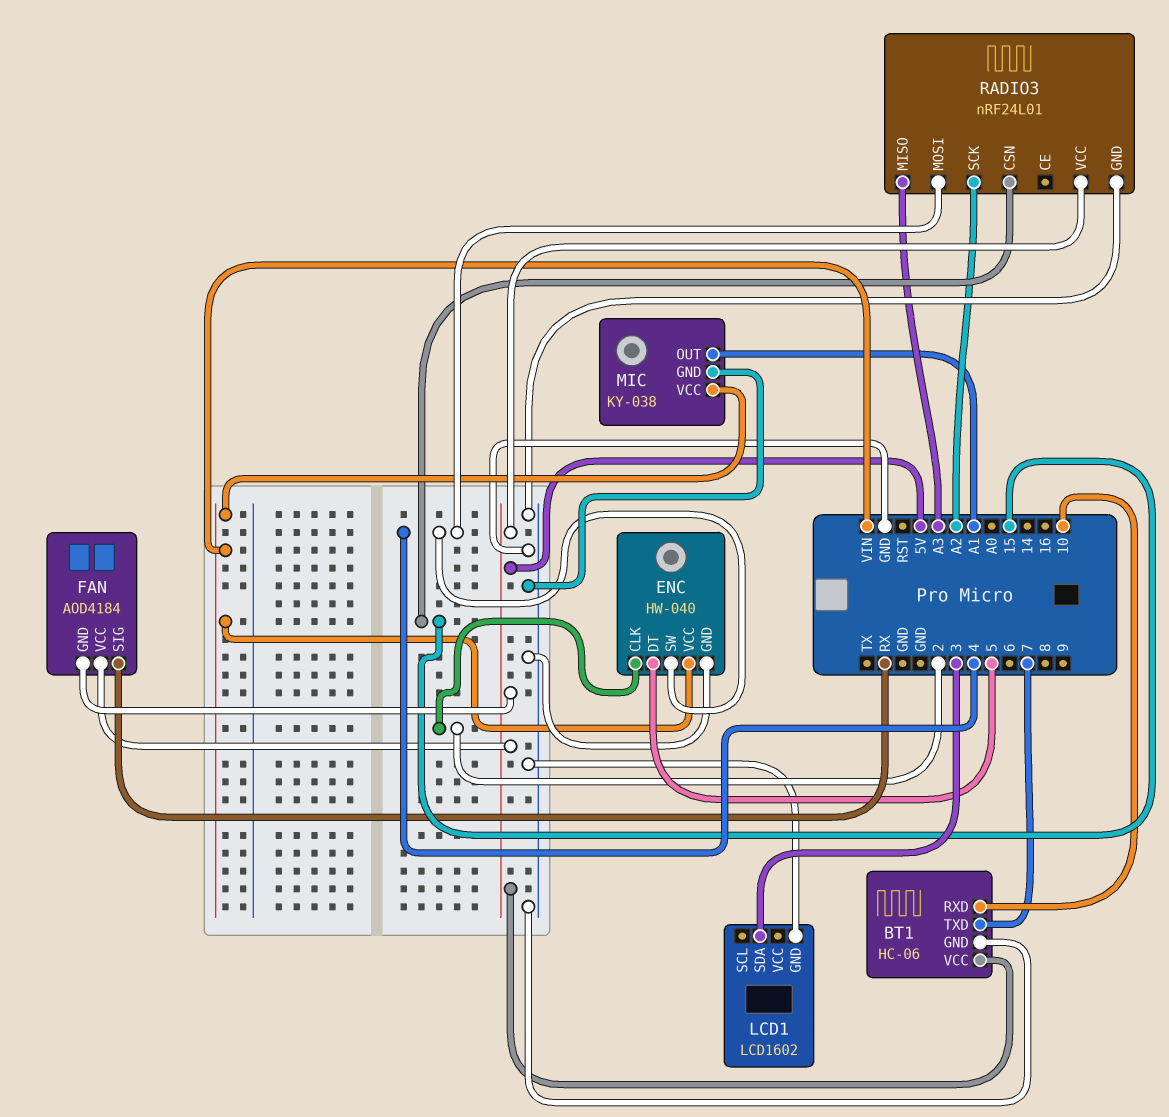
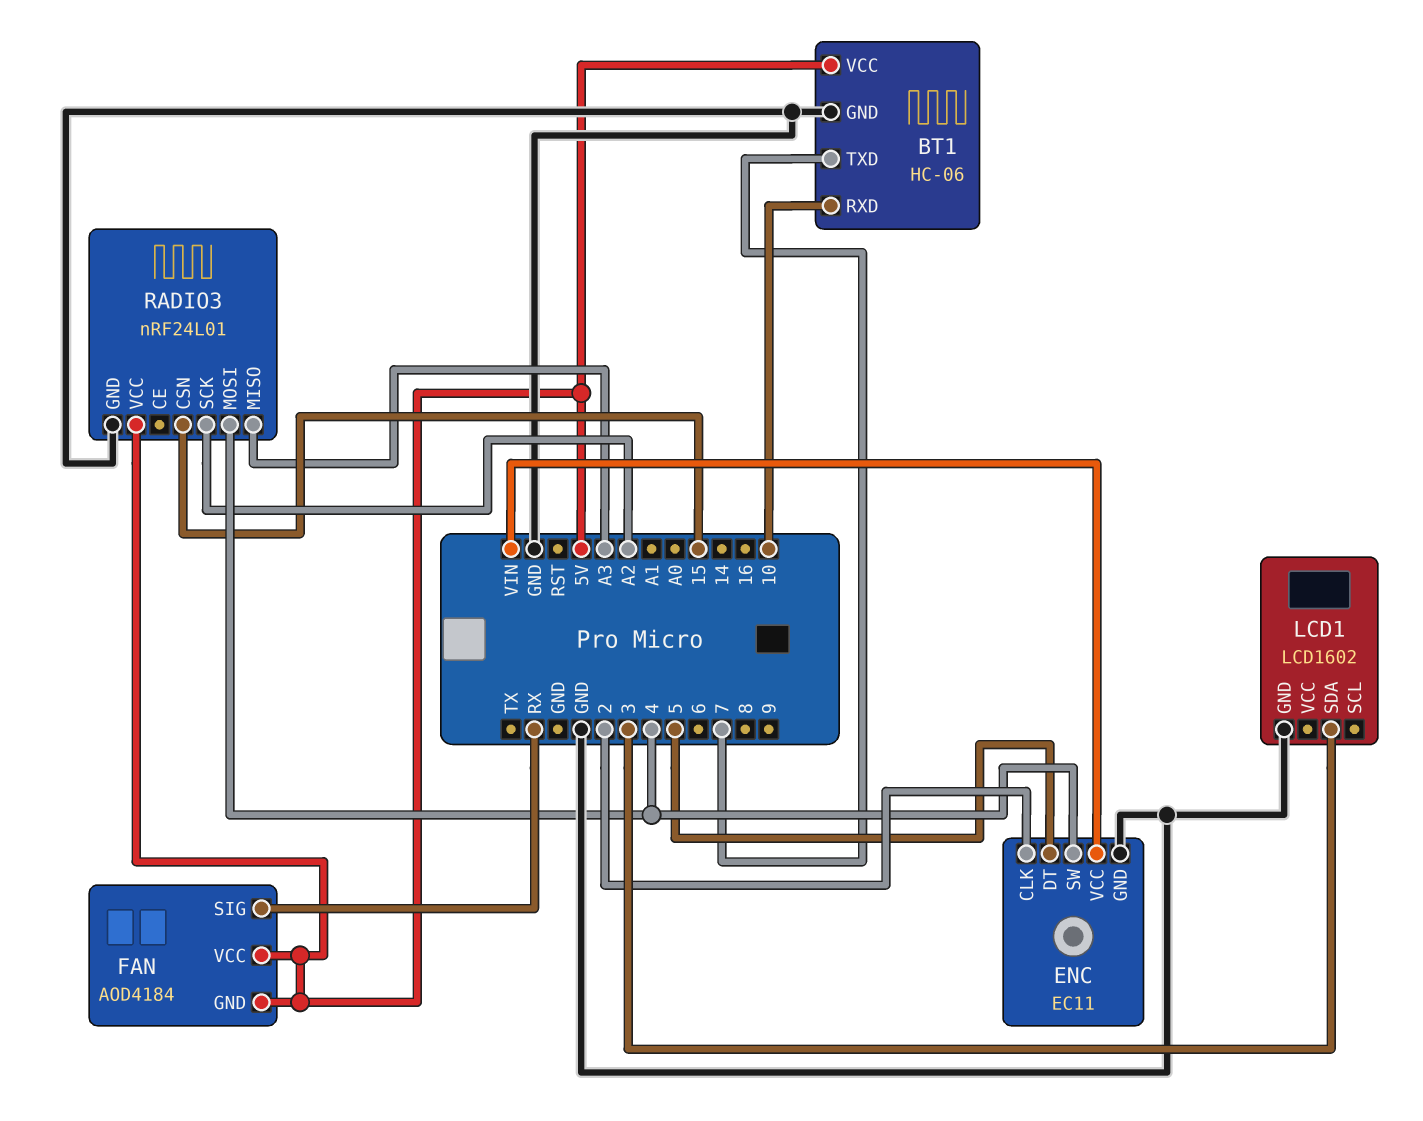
ENC: HW-040 -> EC11
MIC: KY-038 -> none
MIC pin GND: GND -> none
MIC pin OUT: A1 -> none
MIC pin VCC: VIN -> none

